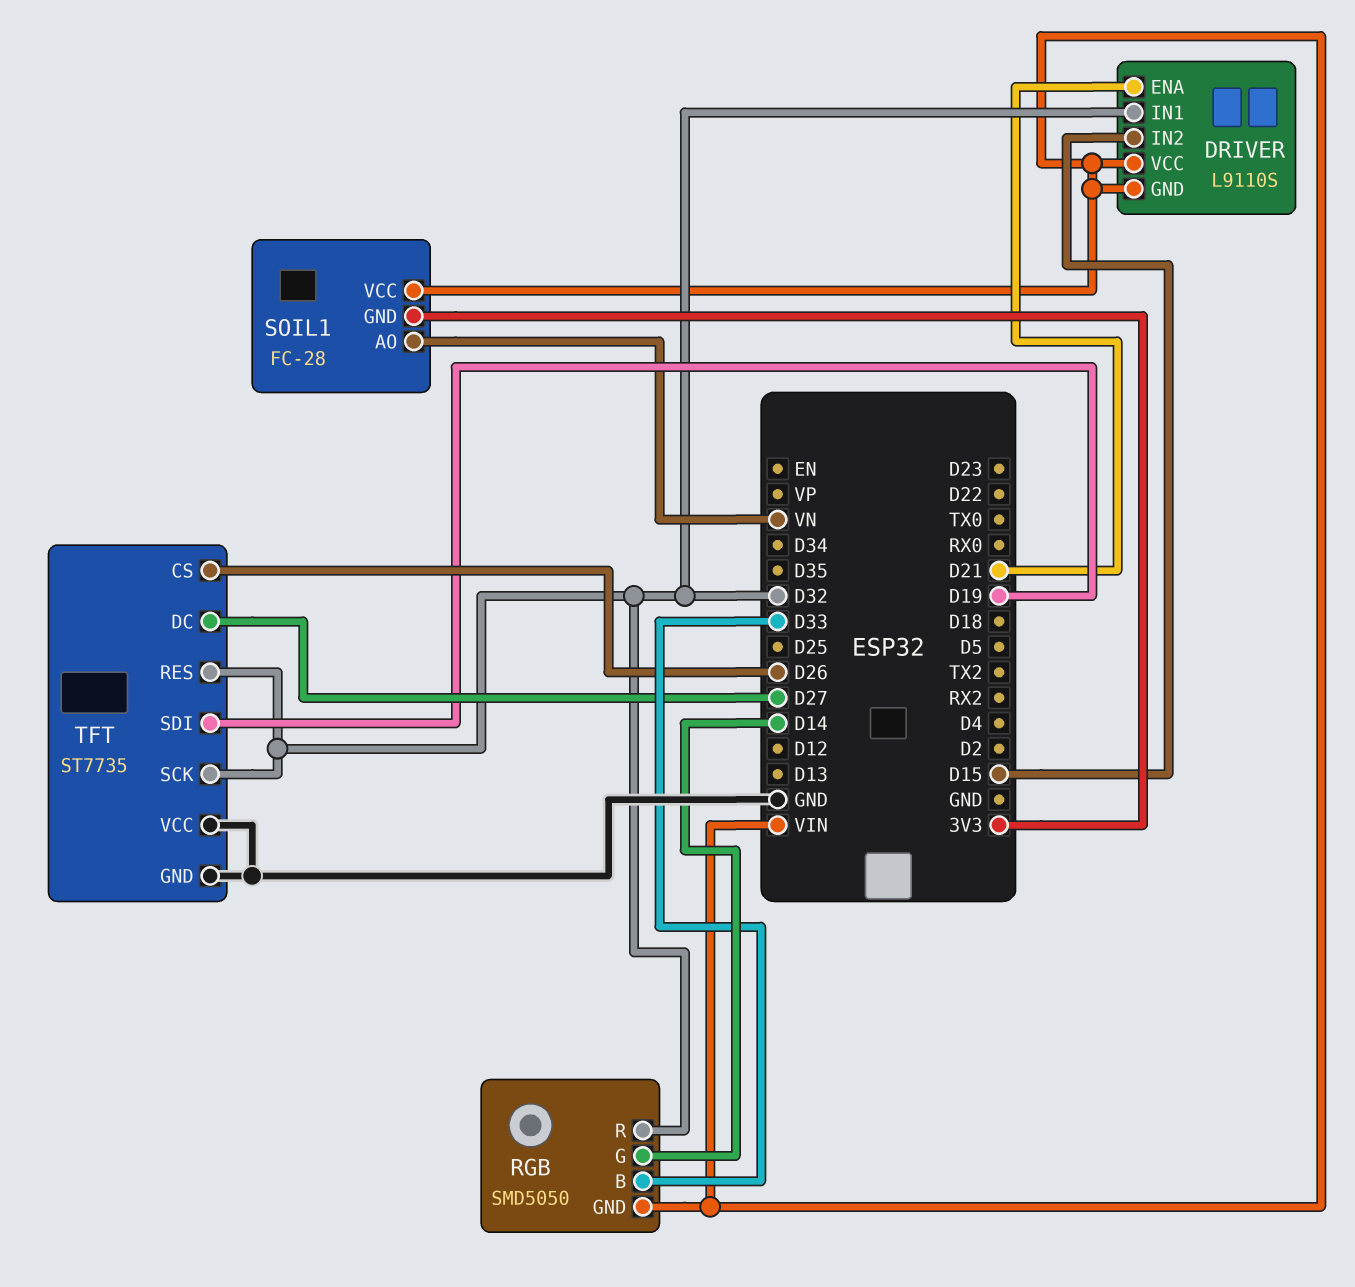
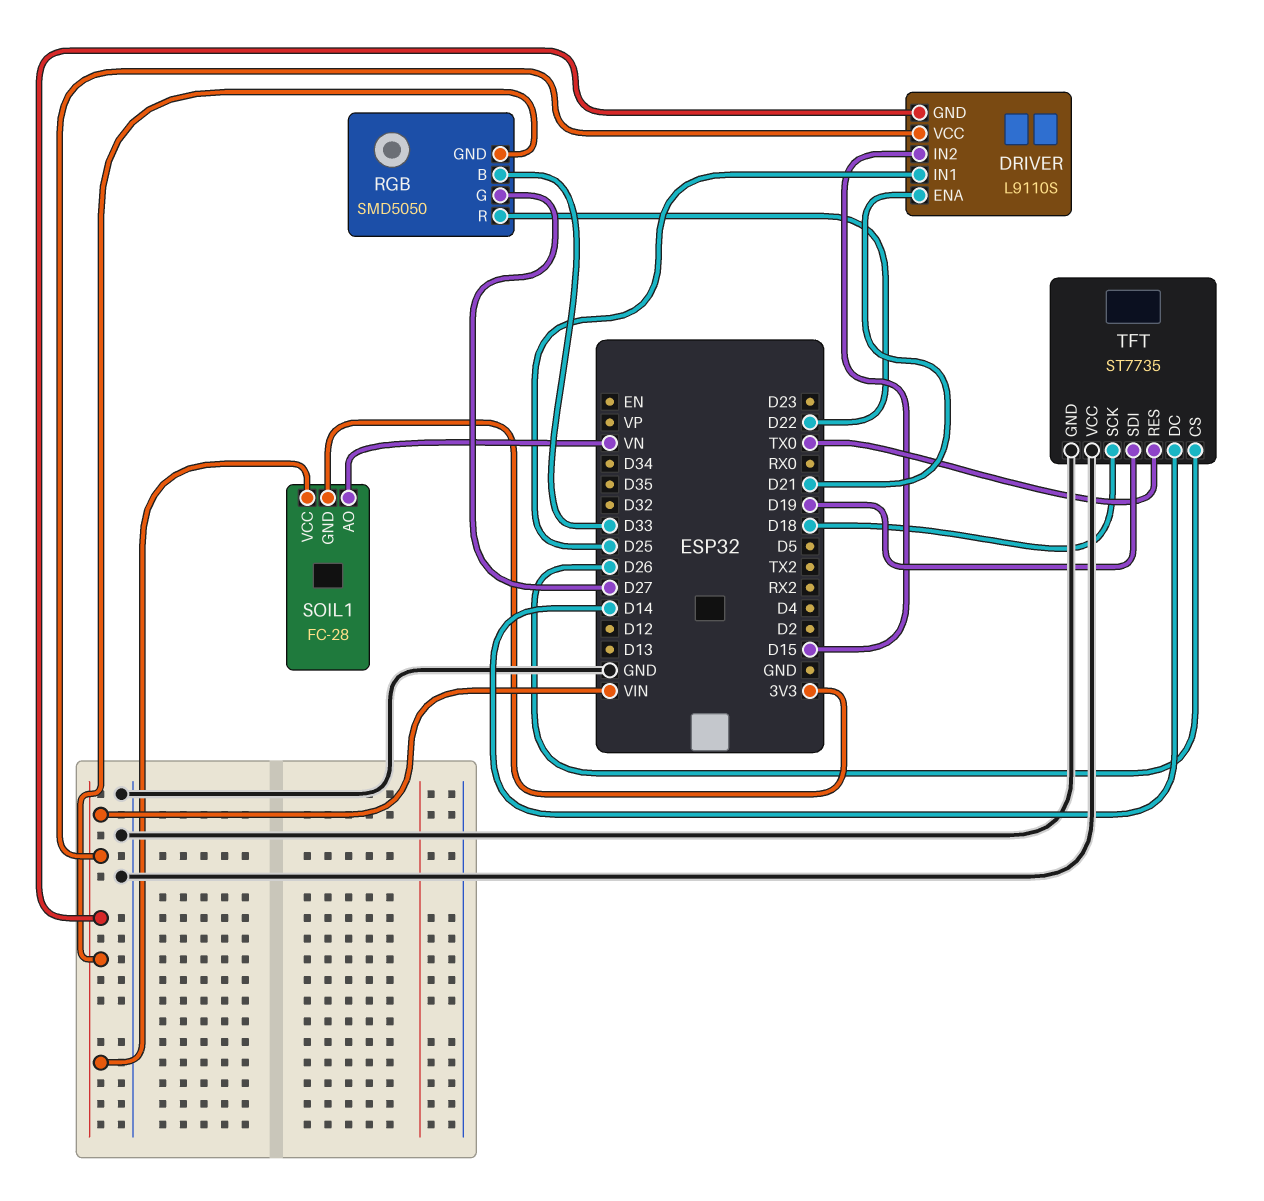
DRIVER pin IN1: D32 -> D25
RGB pin G: D14 -> D27
RGB pin R: D32 -> D22
TFT pin DC: D27 -> D14
TFT pin RES: D32 -> TX0
TFT pin SCK: D32 -> D18

